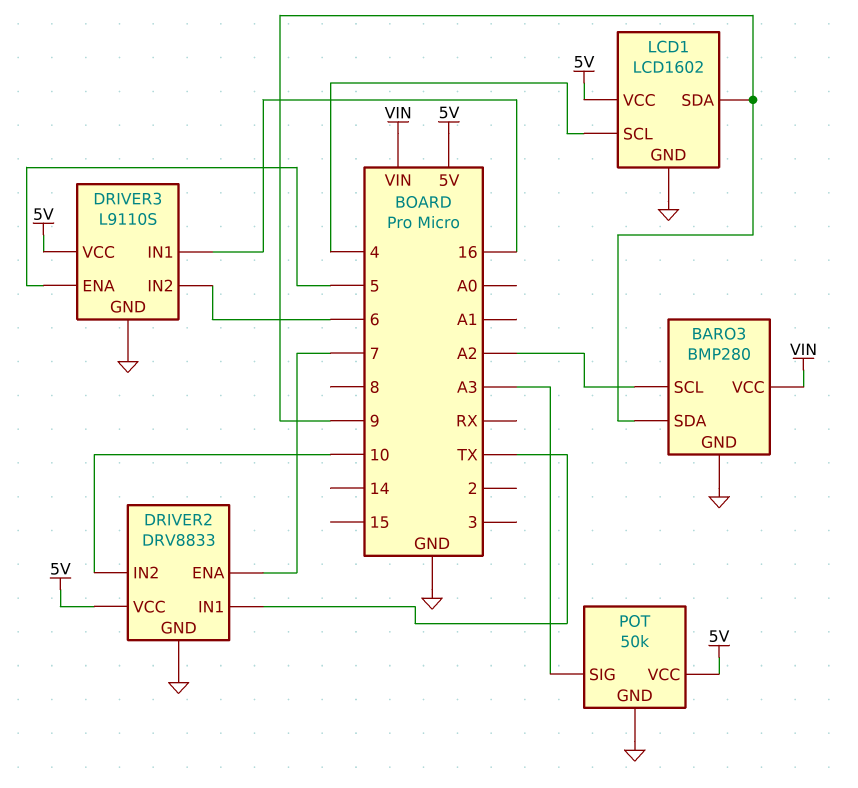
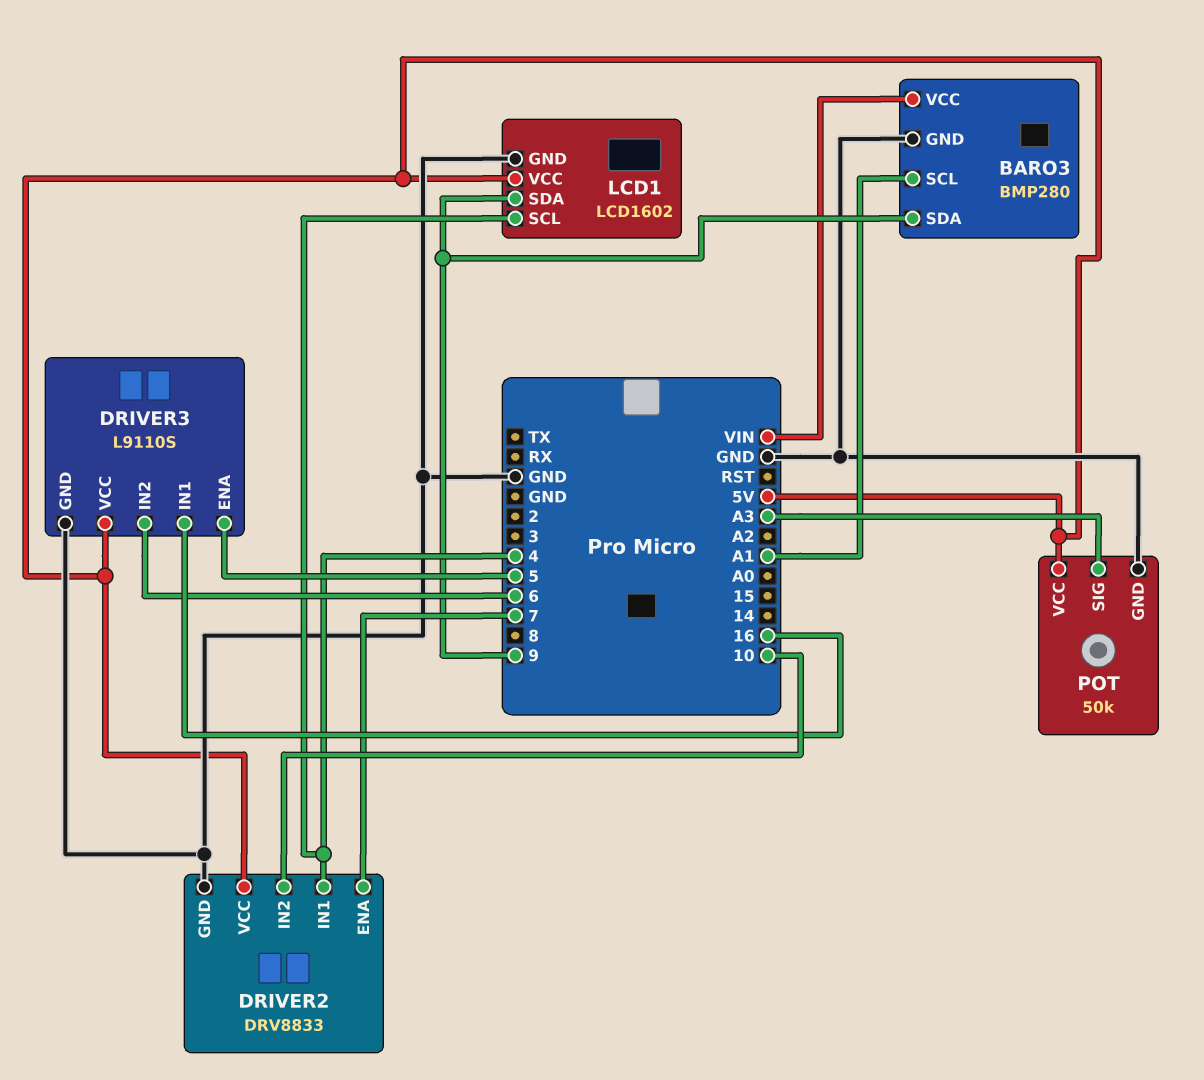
BARO3 pin SCL: A2 -> A1
DRIVER2 pin IN1: TX -> 4

